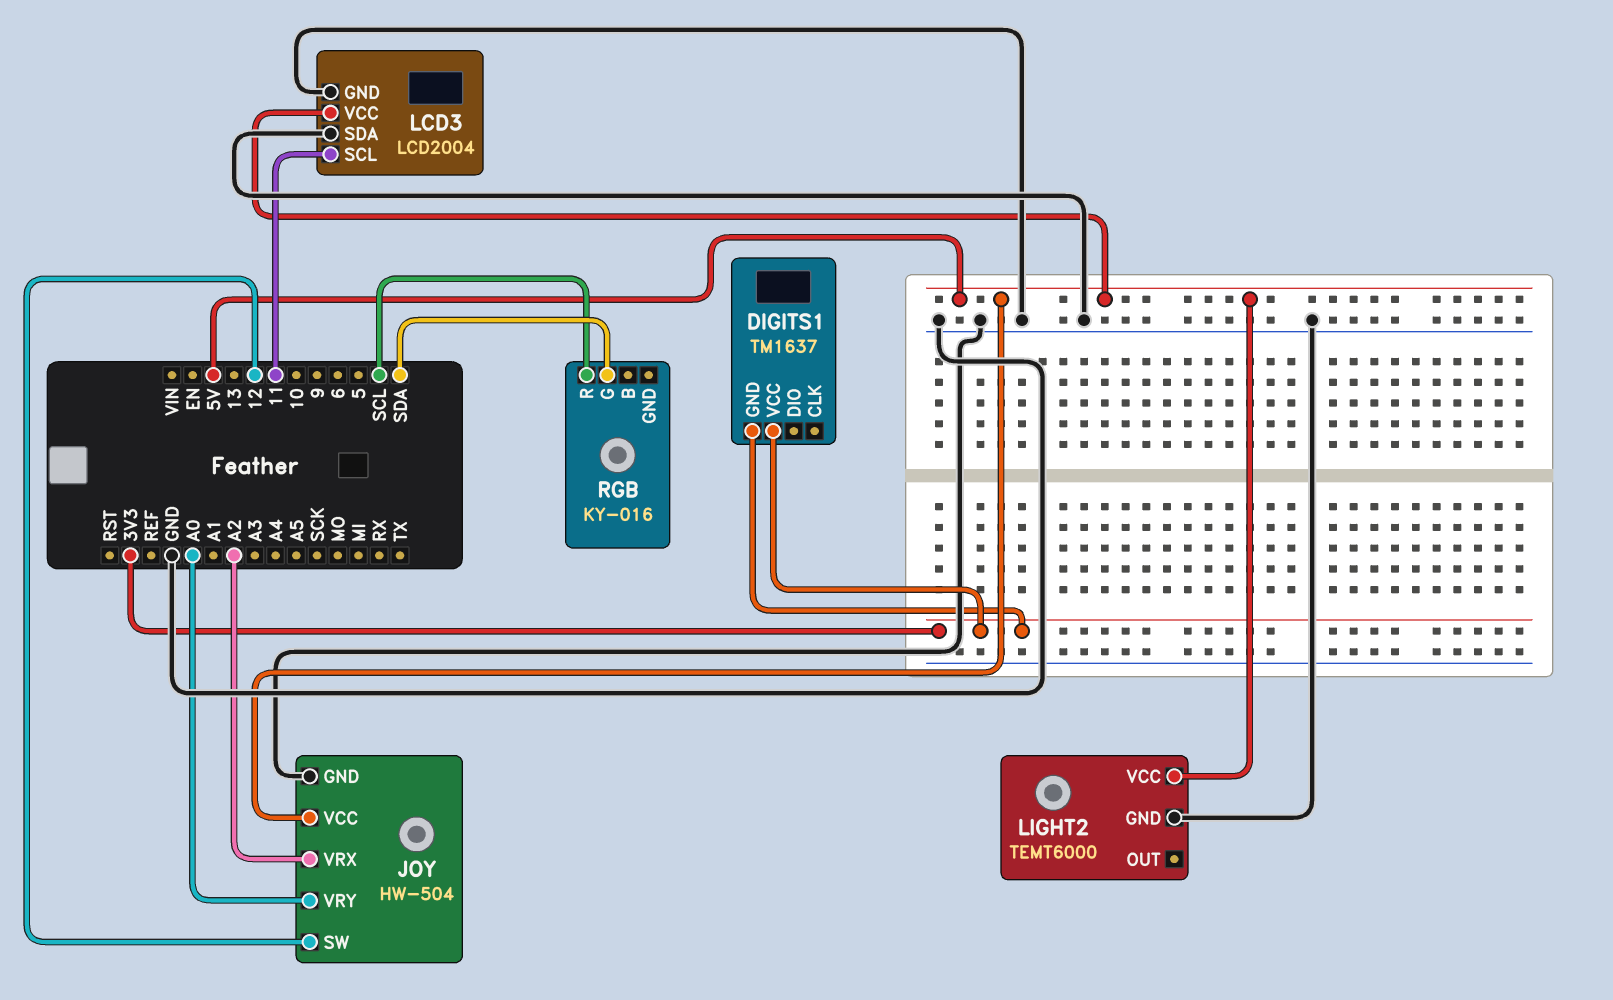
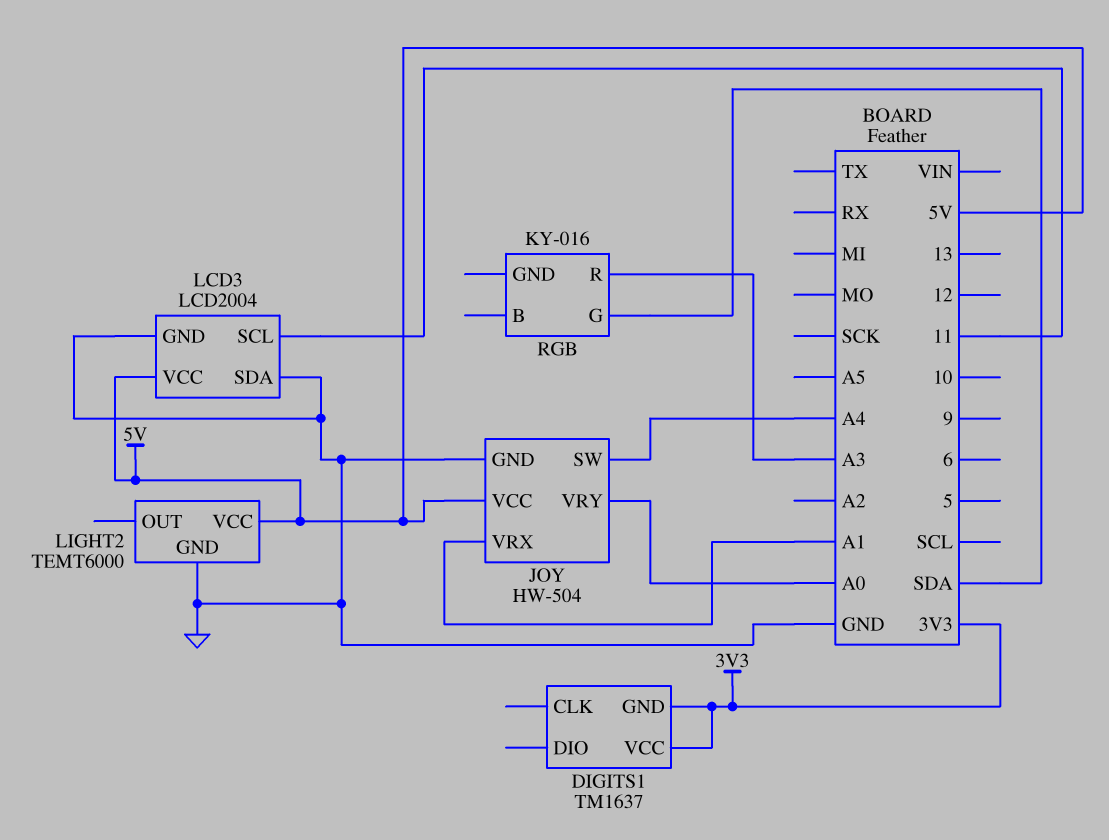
JOY pin SW: 12 -> A4
JOY pin VRX: A2 -> A1
RGB pin R: SCL -> A3

